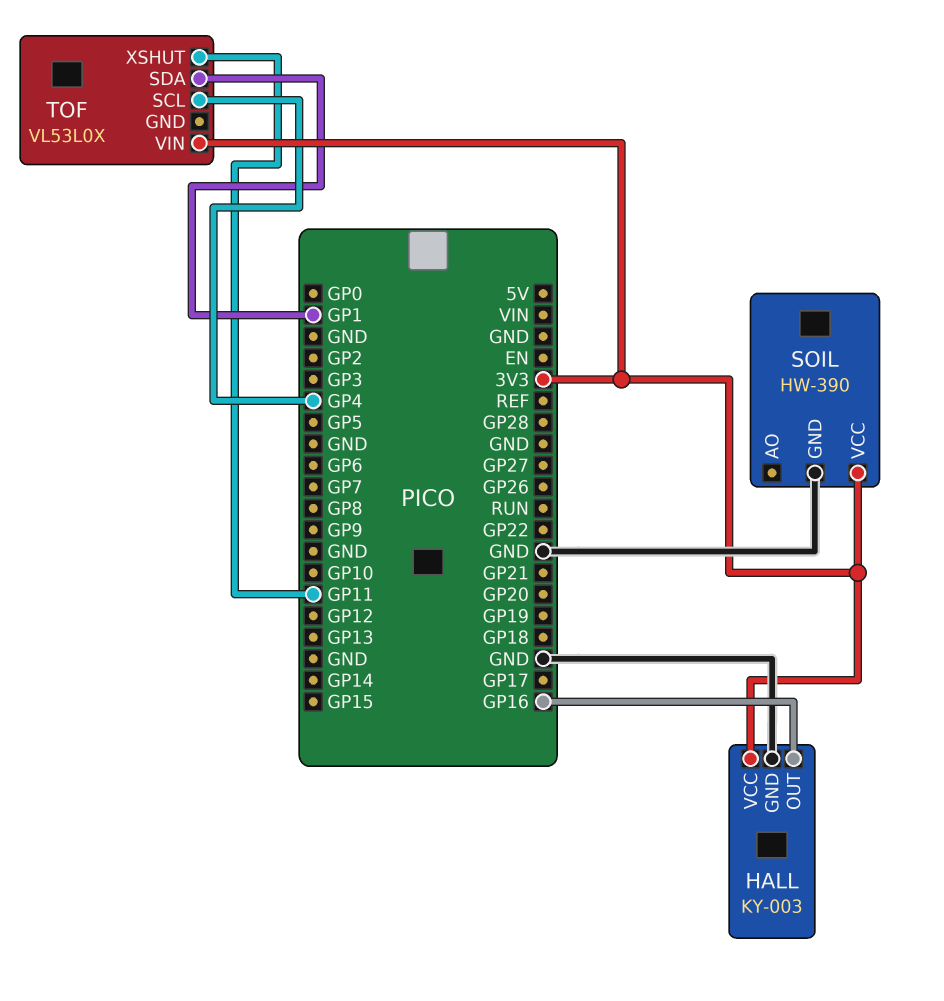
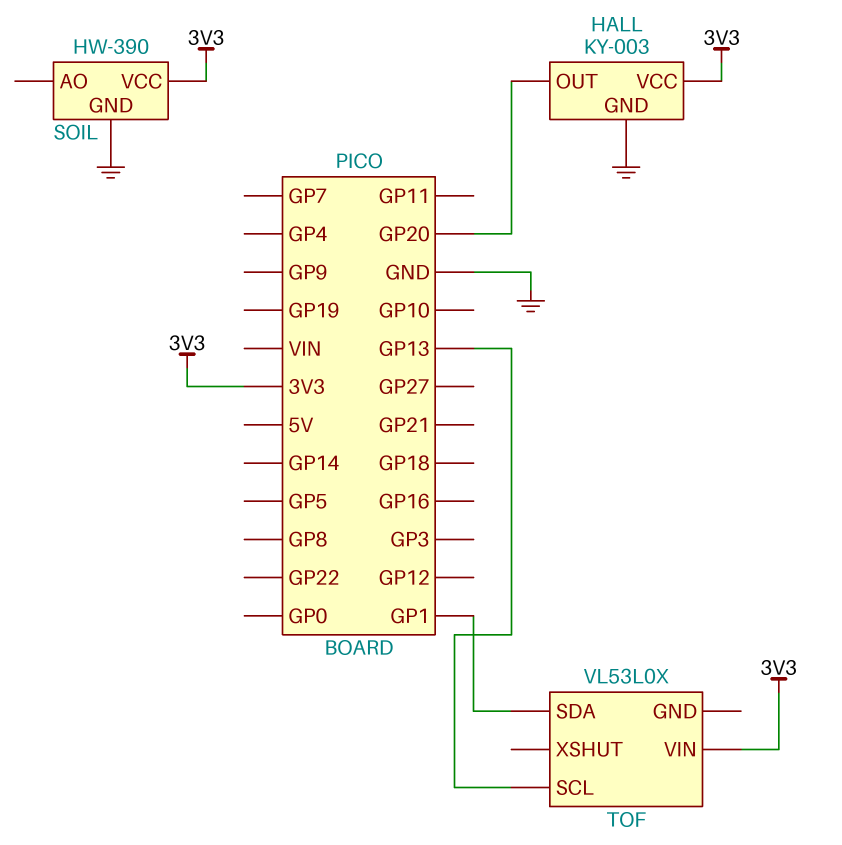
HALL pin OUT: GP16 -> GP20
TOF pin SCL: GP4 -> GP13
TOF pin XSHUT: GP11 -> none

